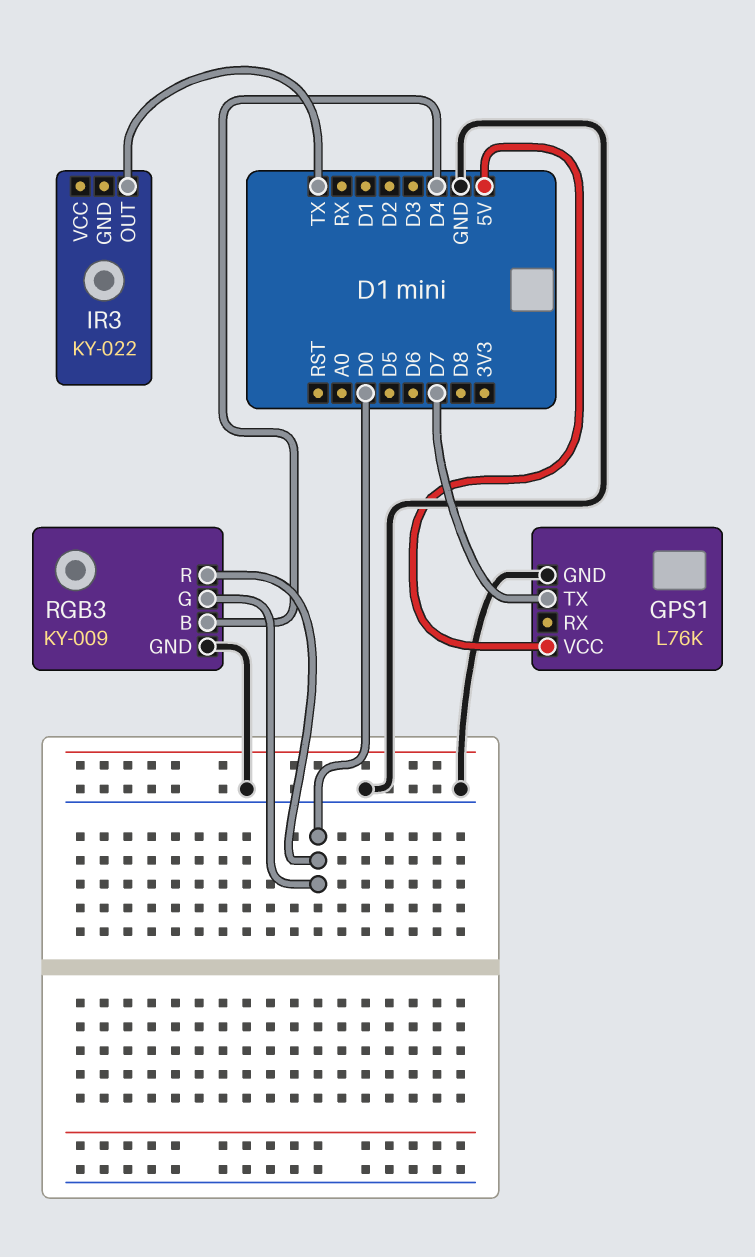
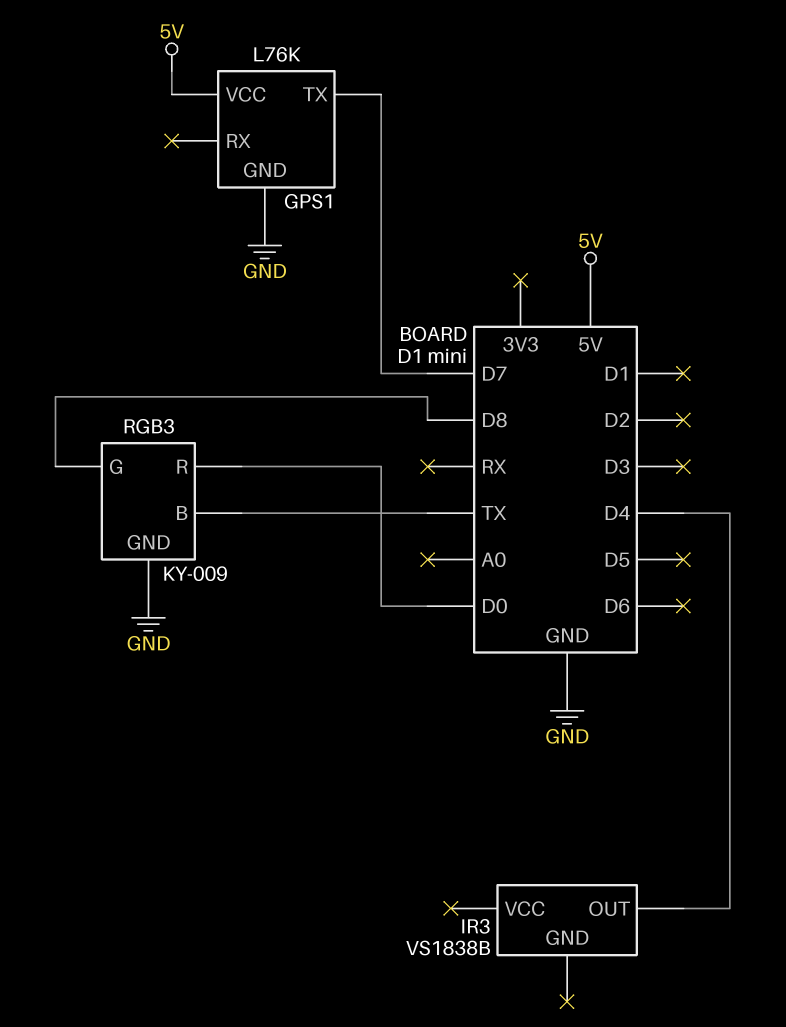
IR3: KY-022 -> VS1838B
IR3 pin OUT: TX -> D4
RGB3 pin B: D4 -> TX
RGB3 pin G: D0 -> D8

